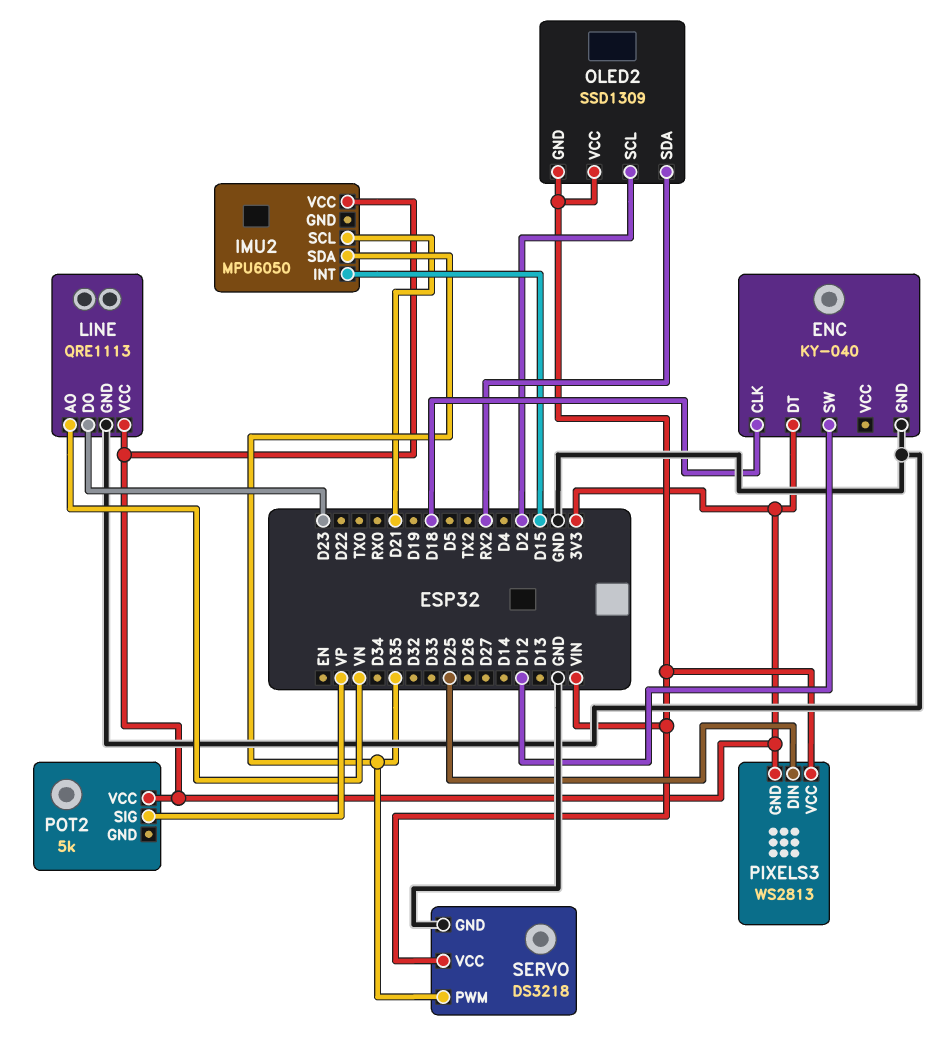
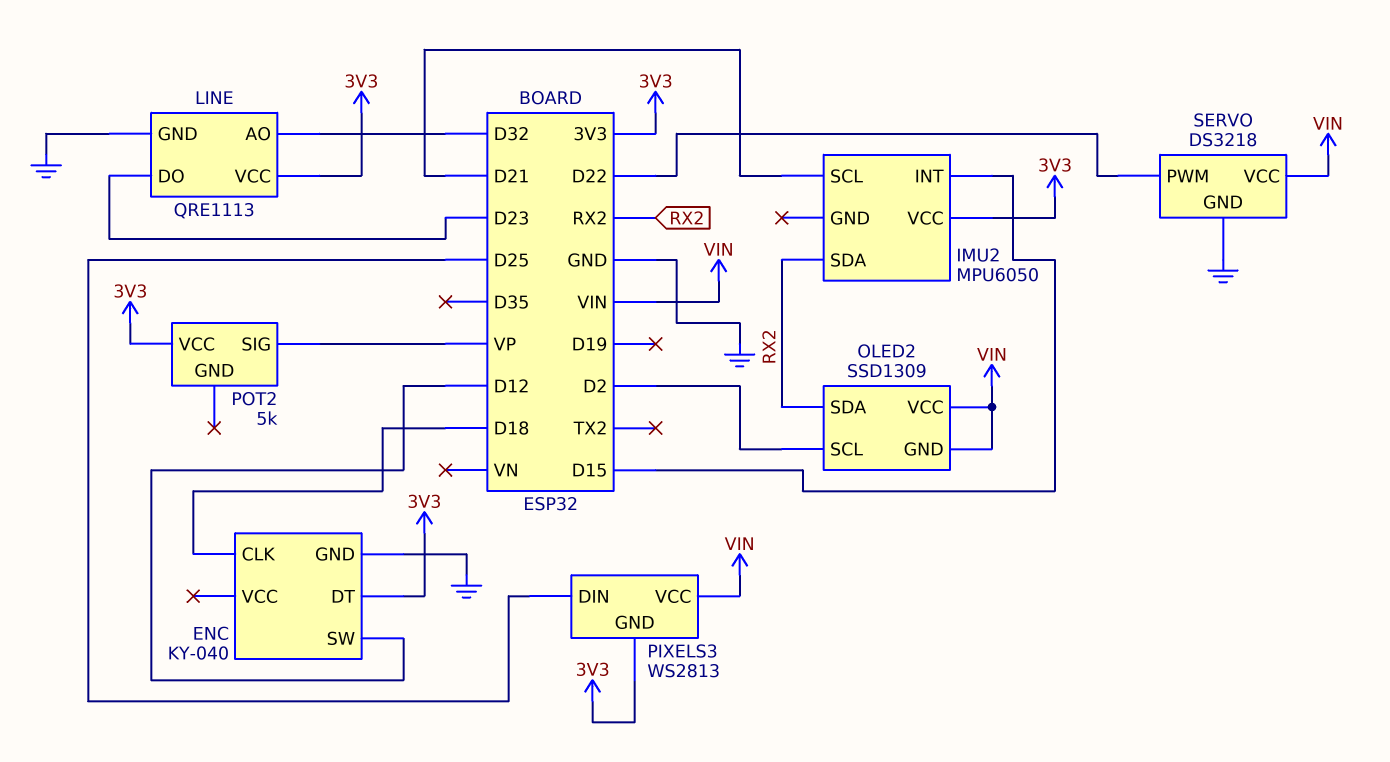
IMU2 pin SDA: D35 -> RX2
LINE pin AO: VN -> D32
SERVO pin PWM: D35 -> D22

